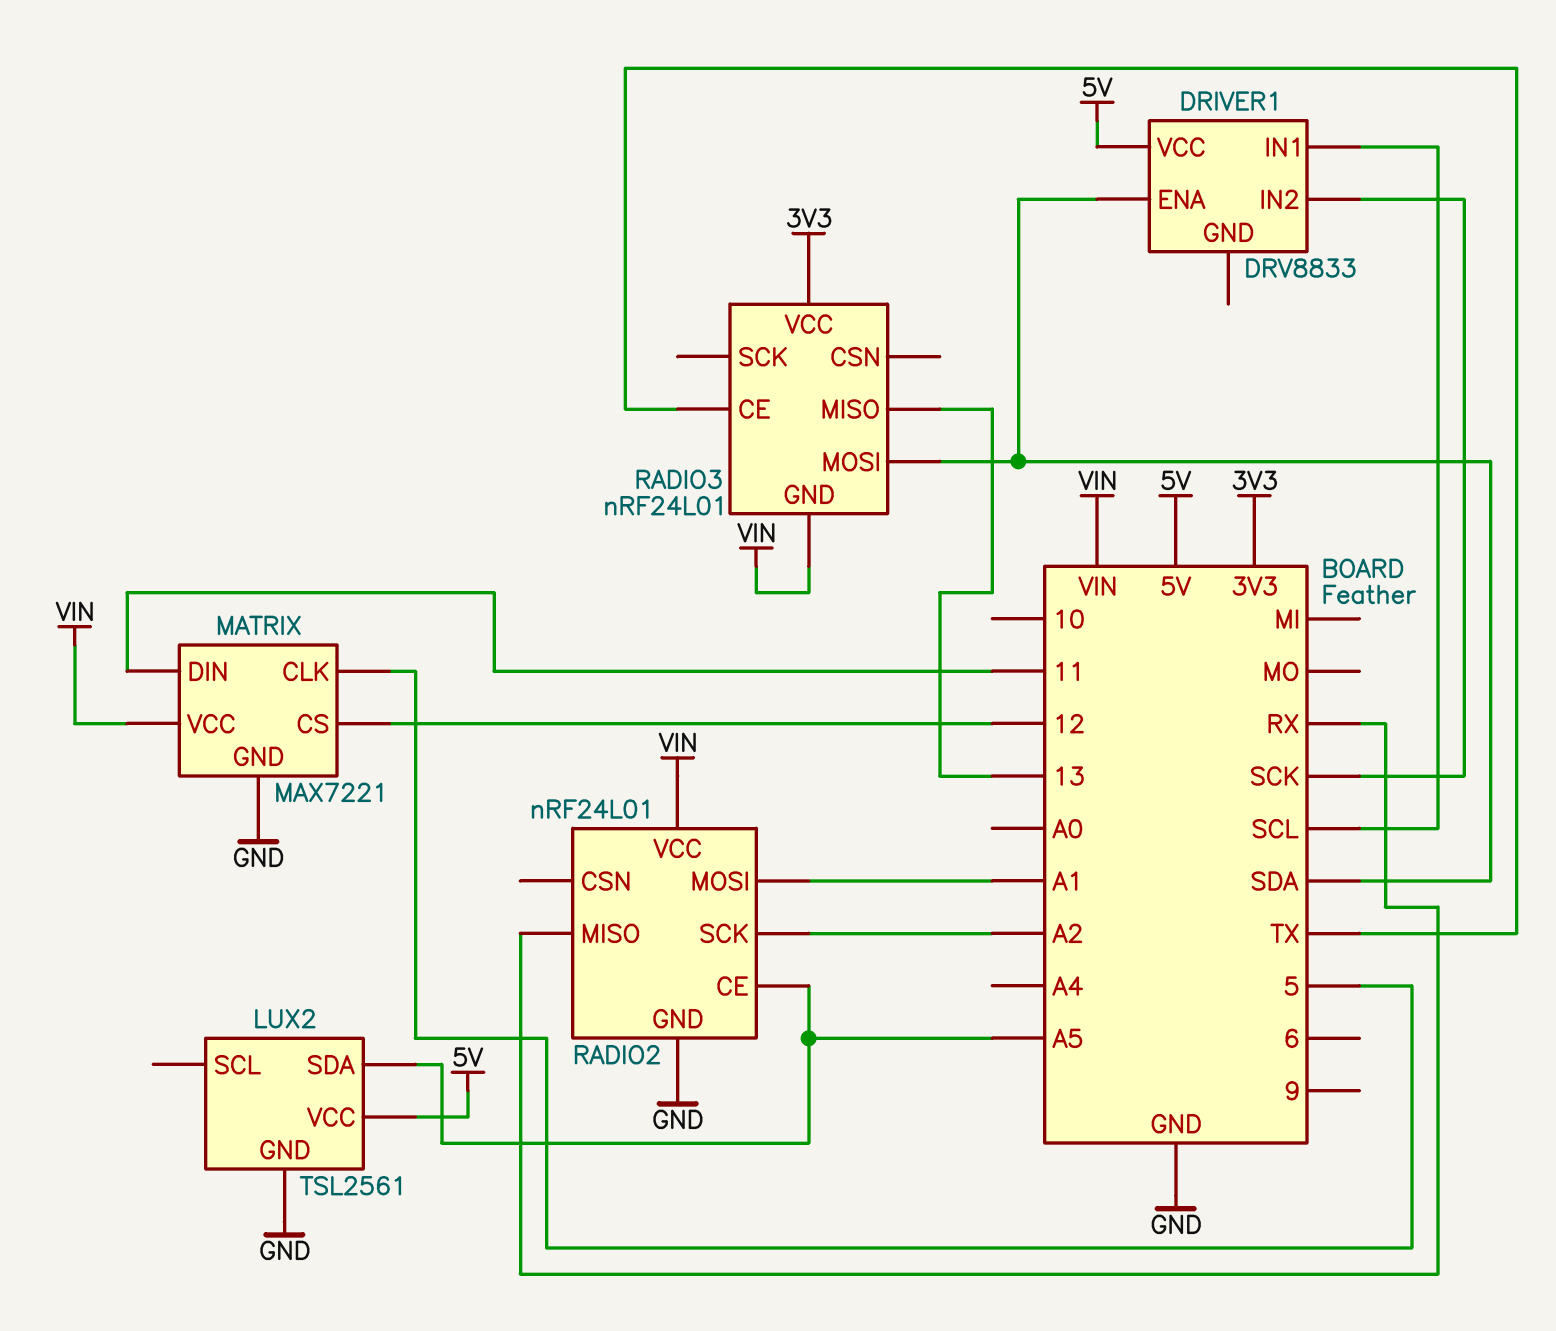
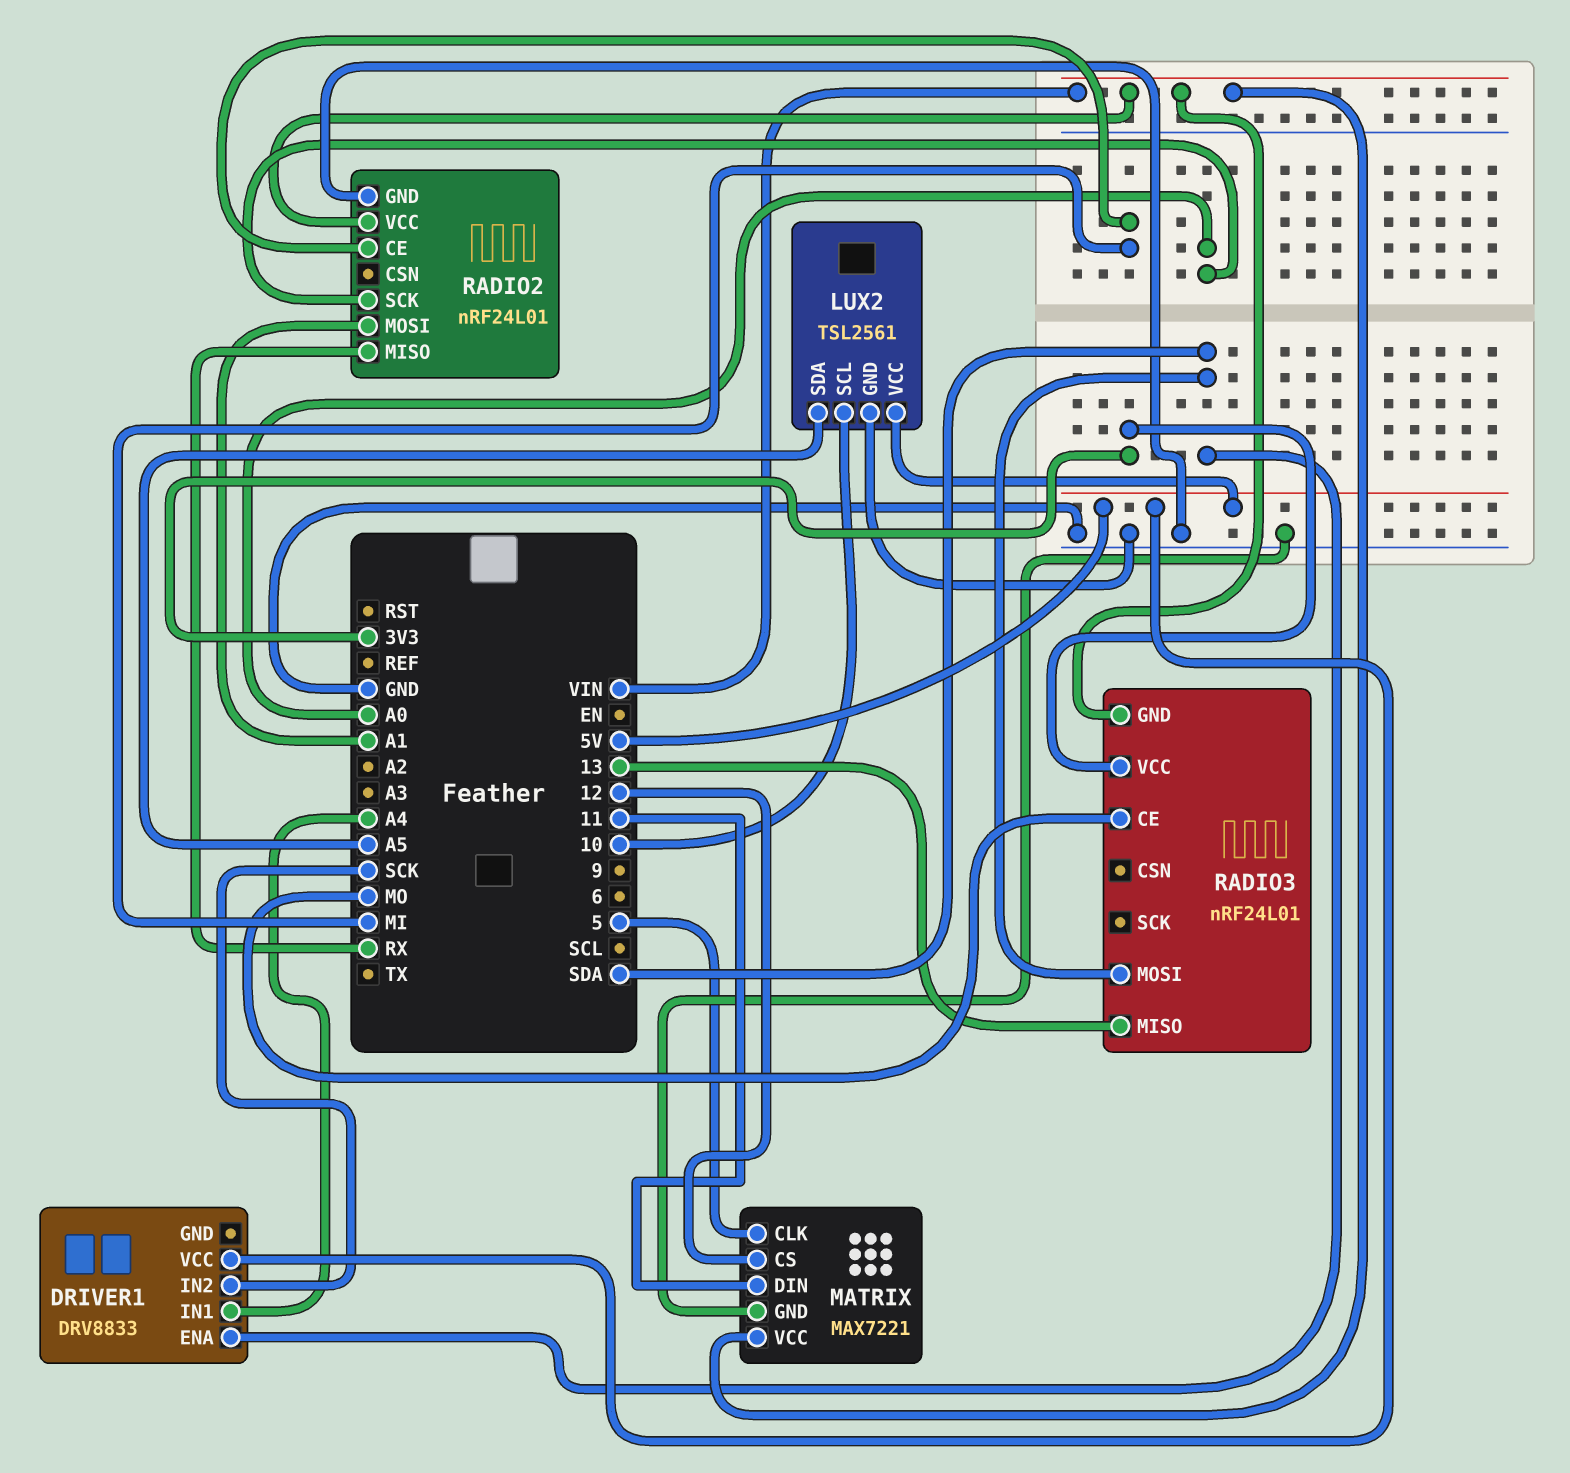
DRIVER1 pin IN1: SCL -> A4
LUX2 pin SCL: none -> 10
RADIO2 pin CE: A5 -> MI
RADIO2 pin SCK: A2 -> A0
RADIO3 pin CE: TX -> MO

